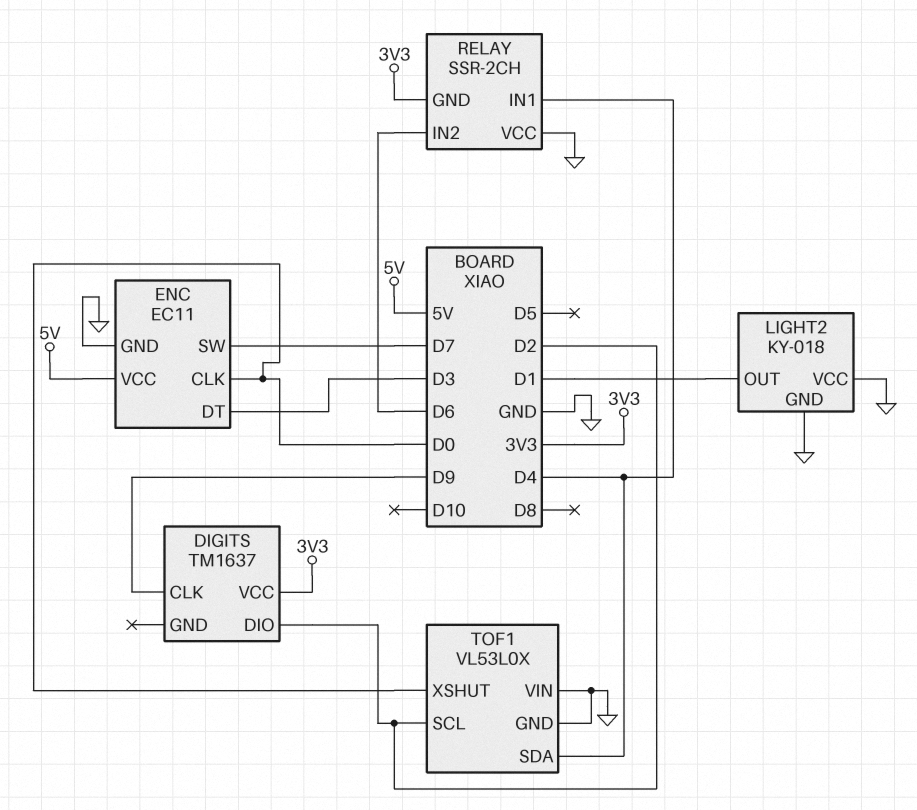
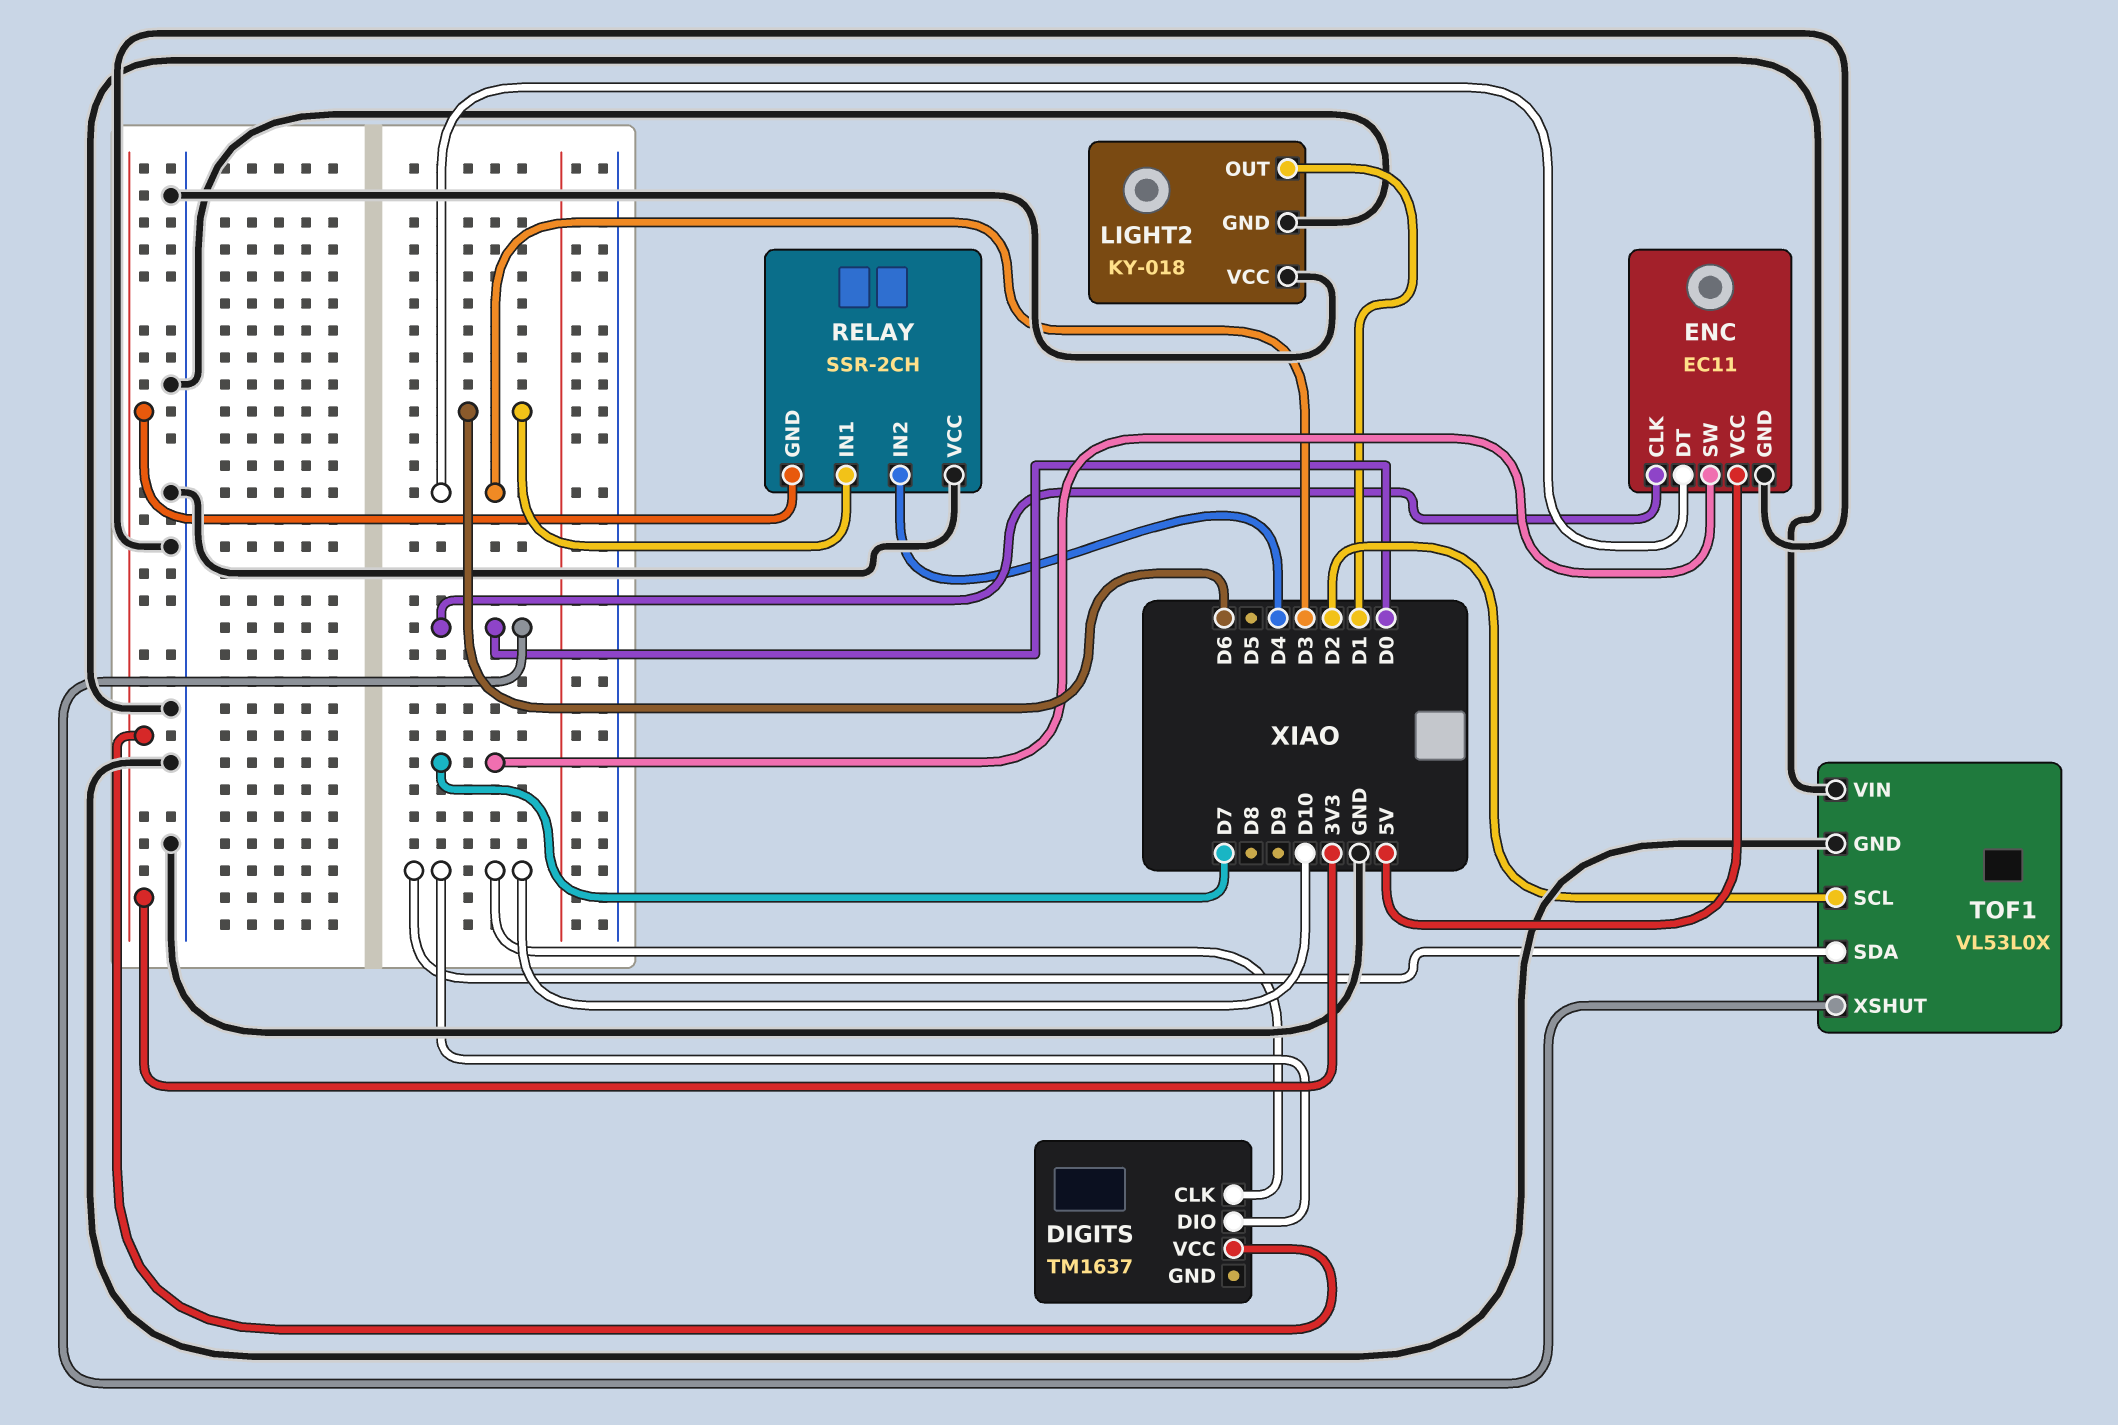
DIGITS pin CLK: D9 -> D10
DIGITS pin DIO: D2 -> D10
RELAY pin IN1: D4 -> D6
RELAY pin IN2: D6 -> D4
TOF1 pin SDA: D4 -> D10

